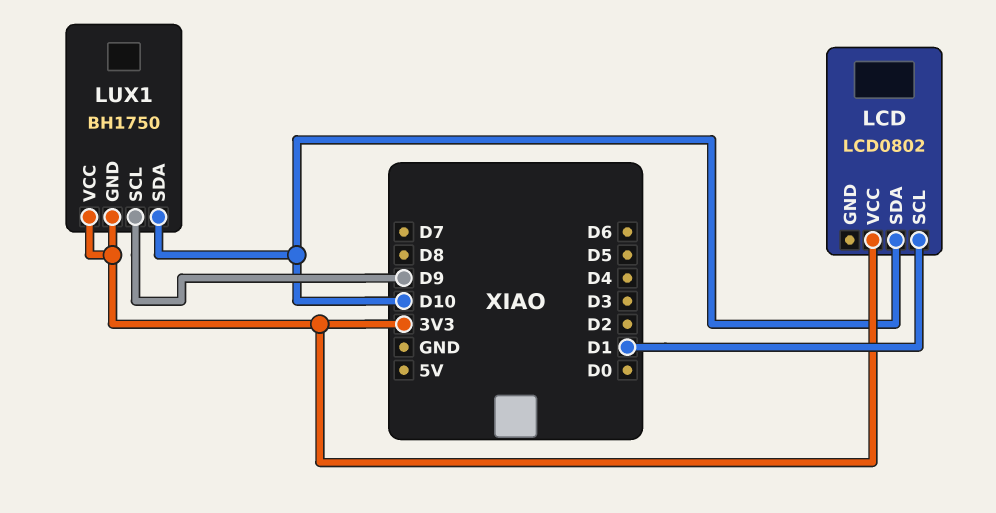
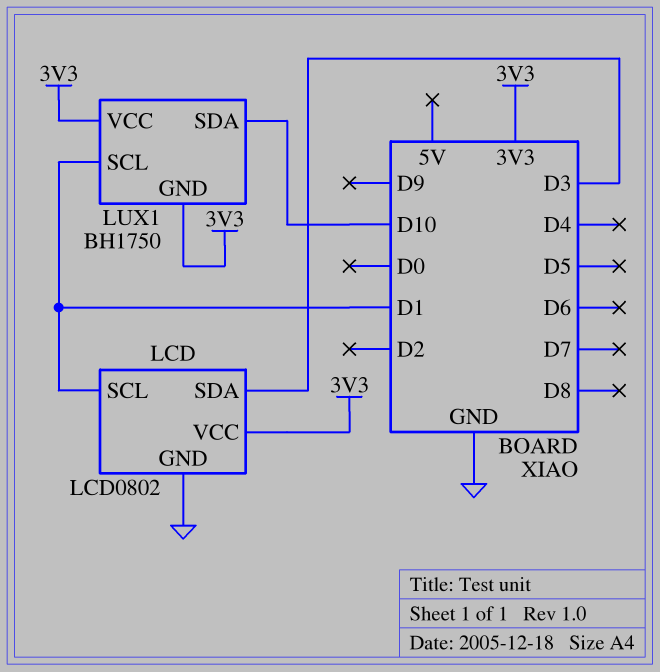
LCD pin GND: none -> GND
LCD pin SDA: D10 -> D3
LUX1 pin SCL: D9 -> D1

